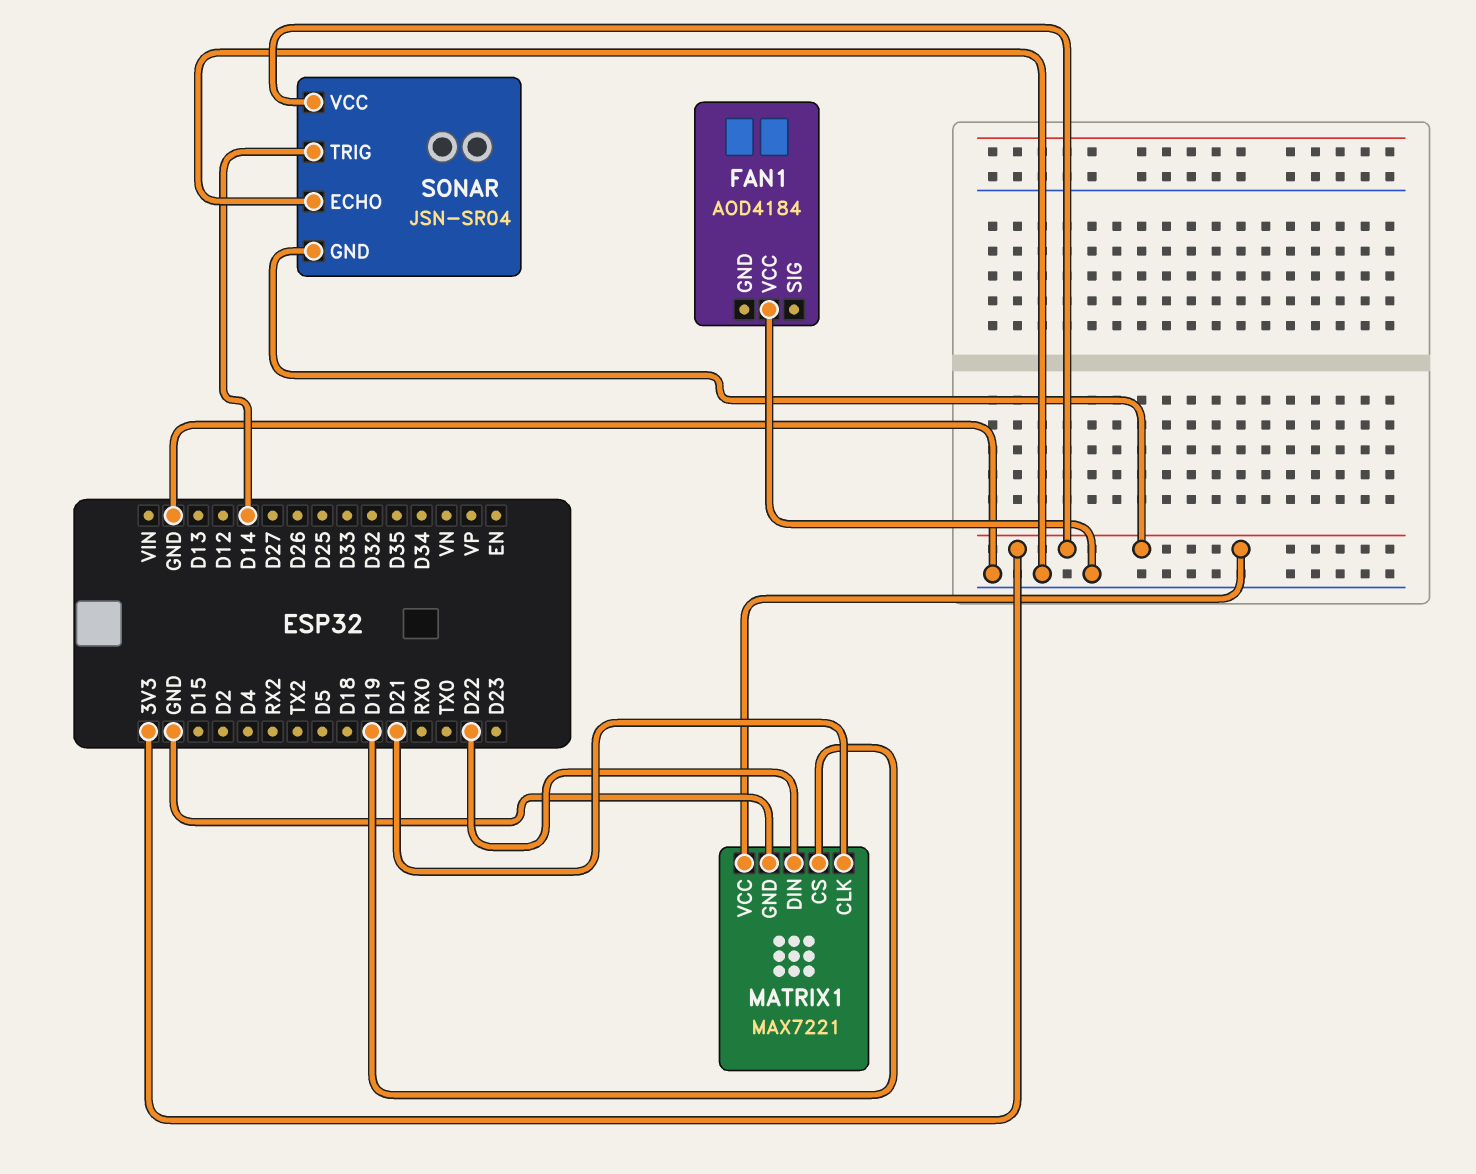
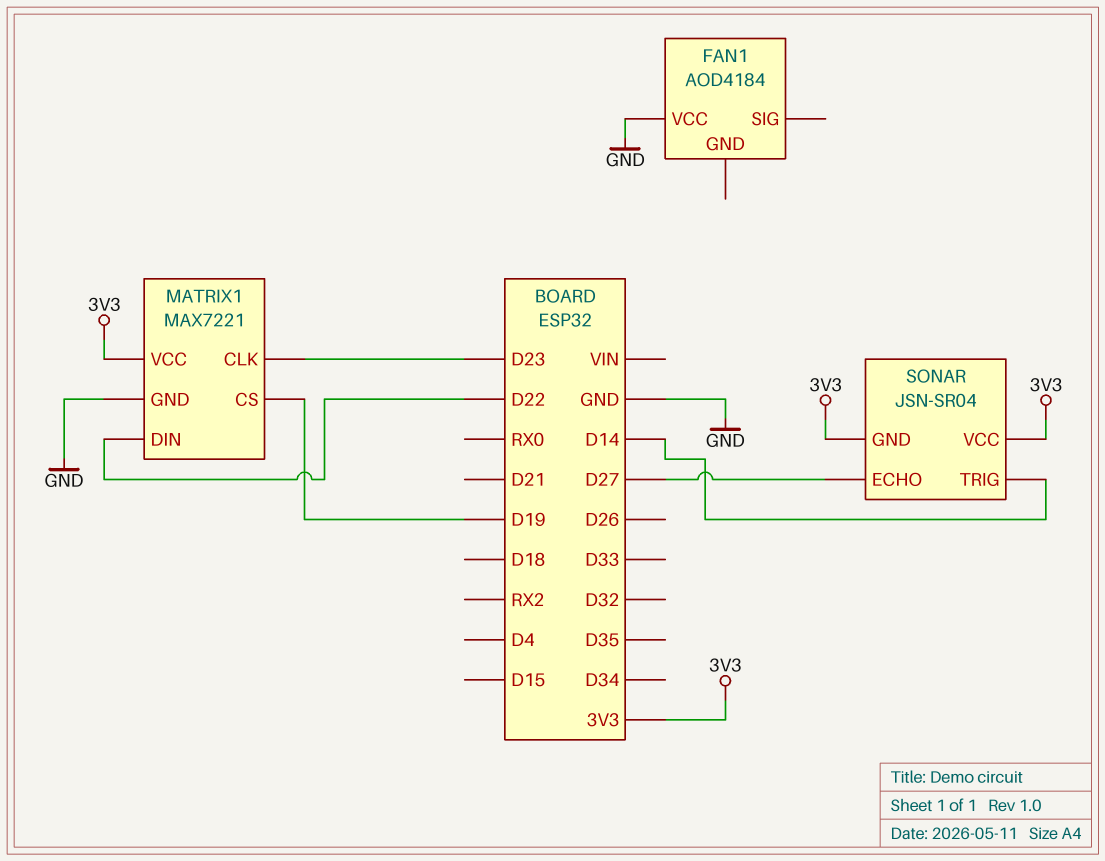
MATRIX1 pin CLK: D21 -> D23
SONAR pin ECHO: GND -> D27

